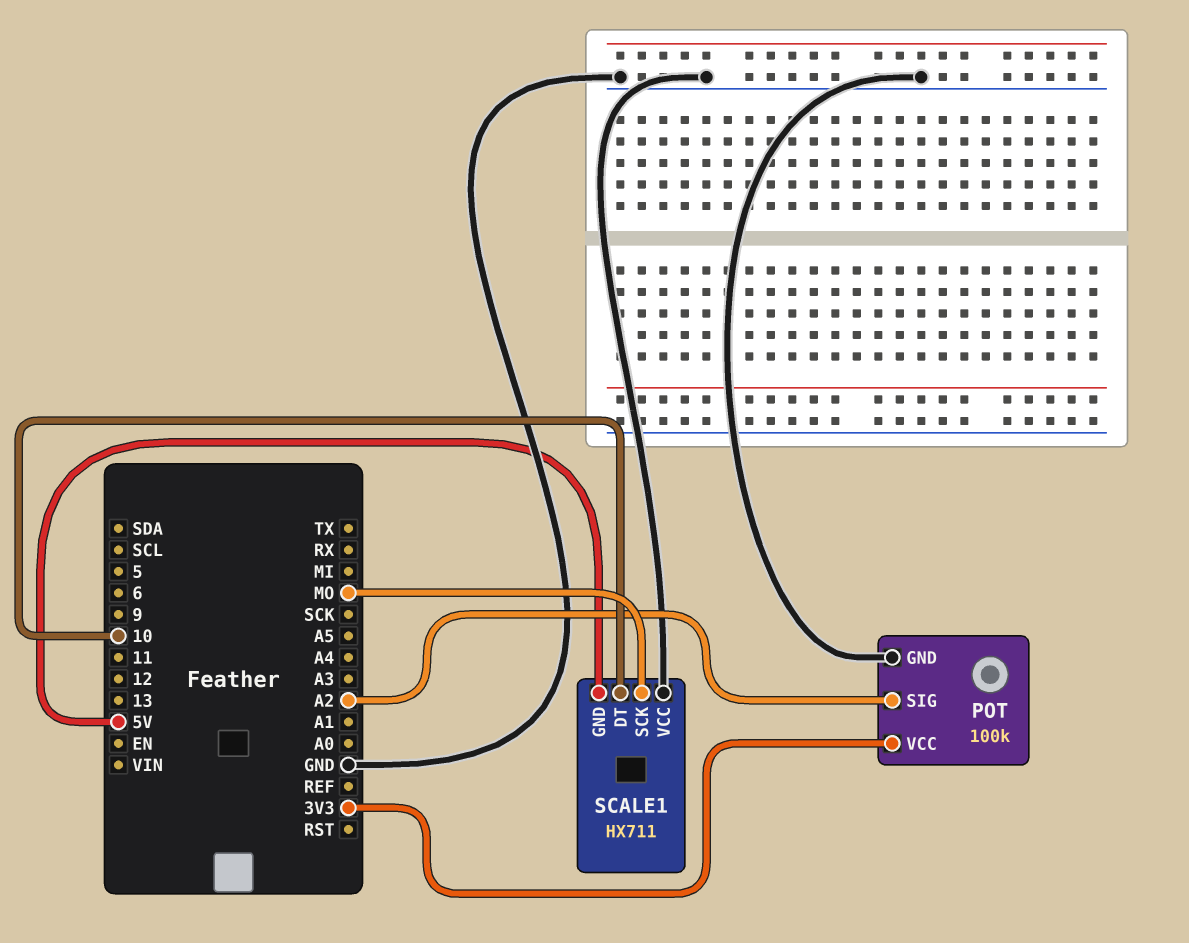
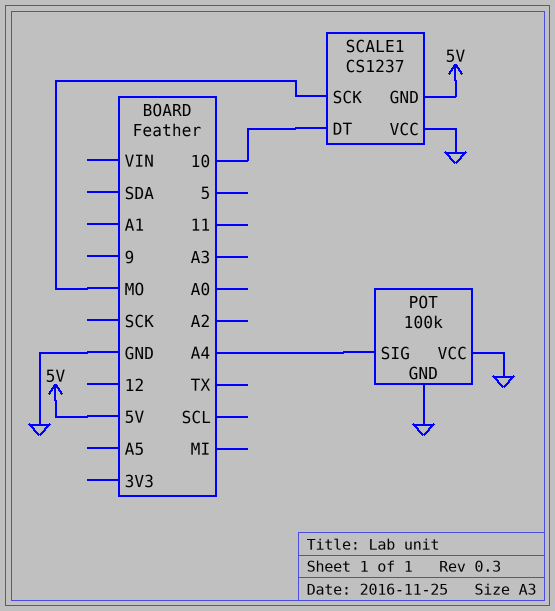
POT pin SIG: A2 -> A4
POT pin VCC: 3V3 -> GND
SCALE1: HX711 -> CS1237

